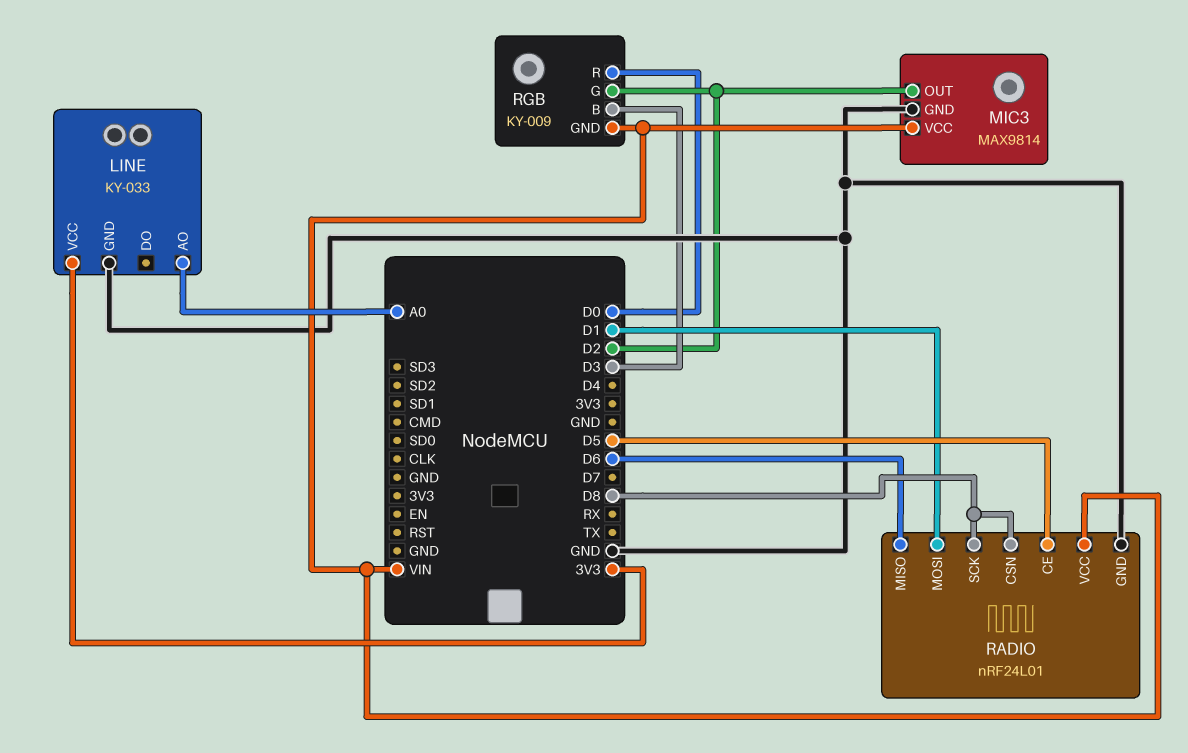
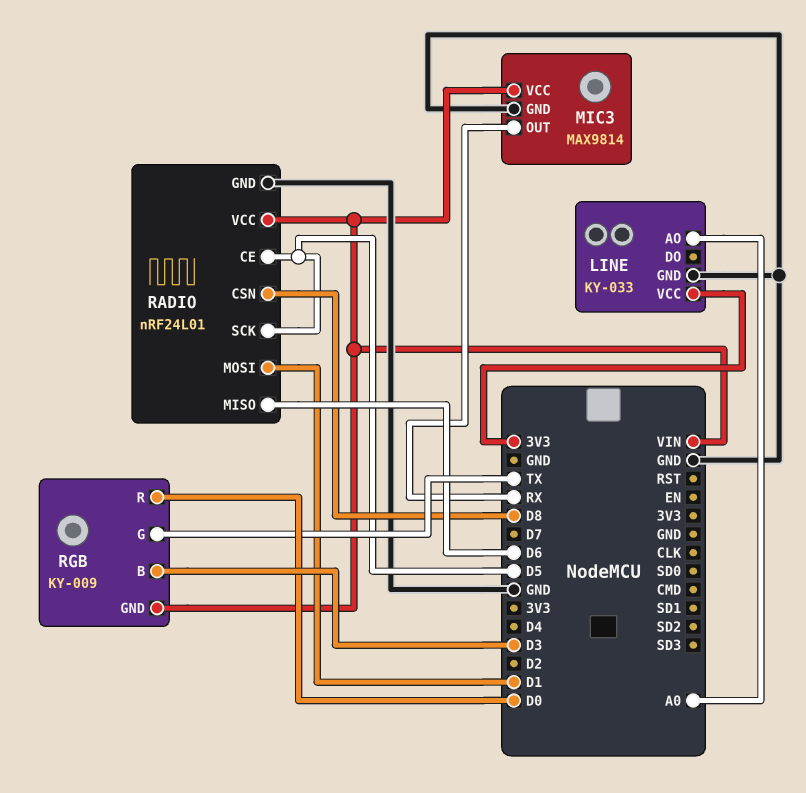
MIC3 pin OUT: D2 -> RX
RADIO pin SCK: D8 -> D5
RGB pin G: D2 -> TX

